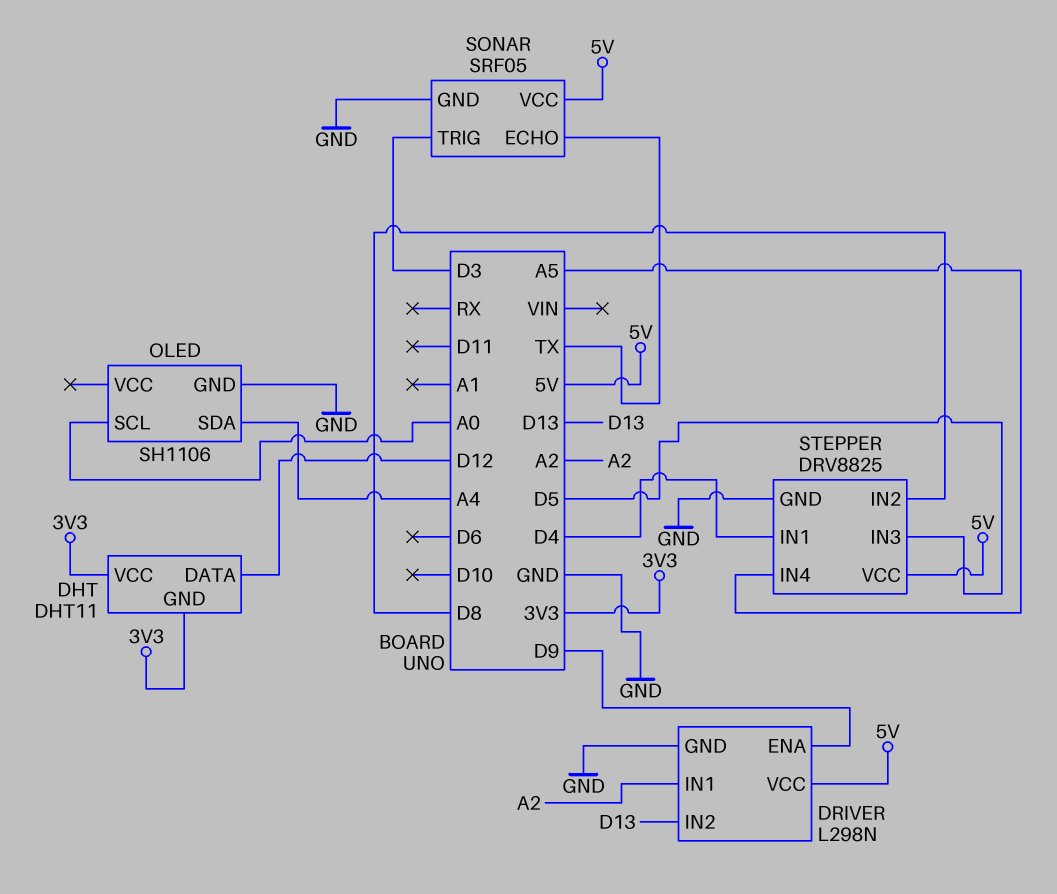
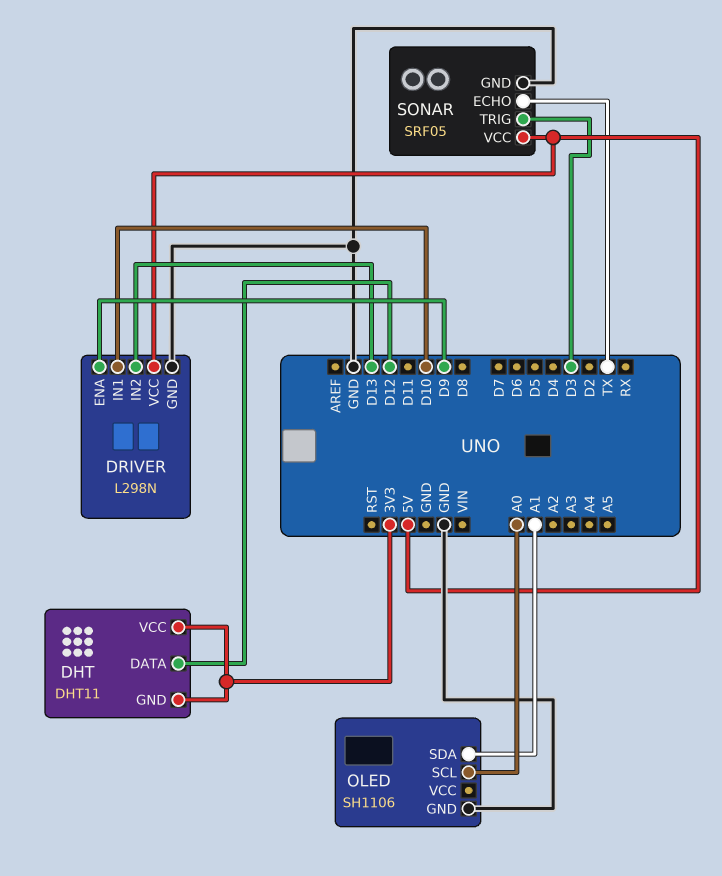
DRIVER pin IN1: A2 -> D10
OLED pin SDA: A4 -> A1
STEPPER: DRV8825 -> none
STEPPER pin GND: GND -> none
STEPPER pin IN1: D4 -> none
STEPPER pin IN2: D8 -> none
STEPPER pin IN3: D5 -> none
STEPPER pin IN4: A5 -> none
STEPPER pin VCC: 5V -> none

